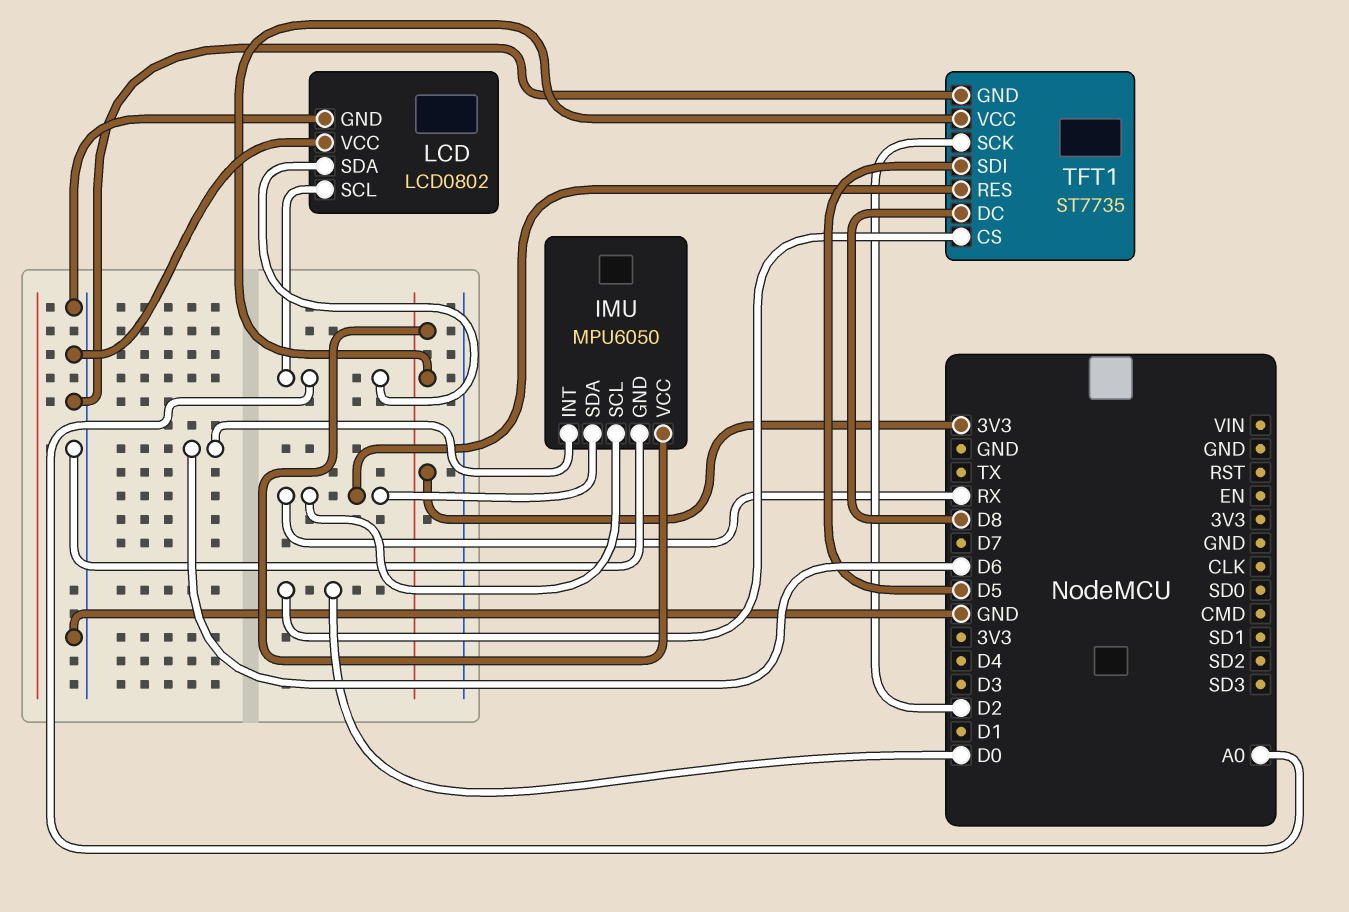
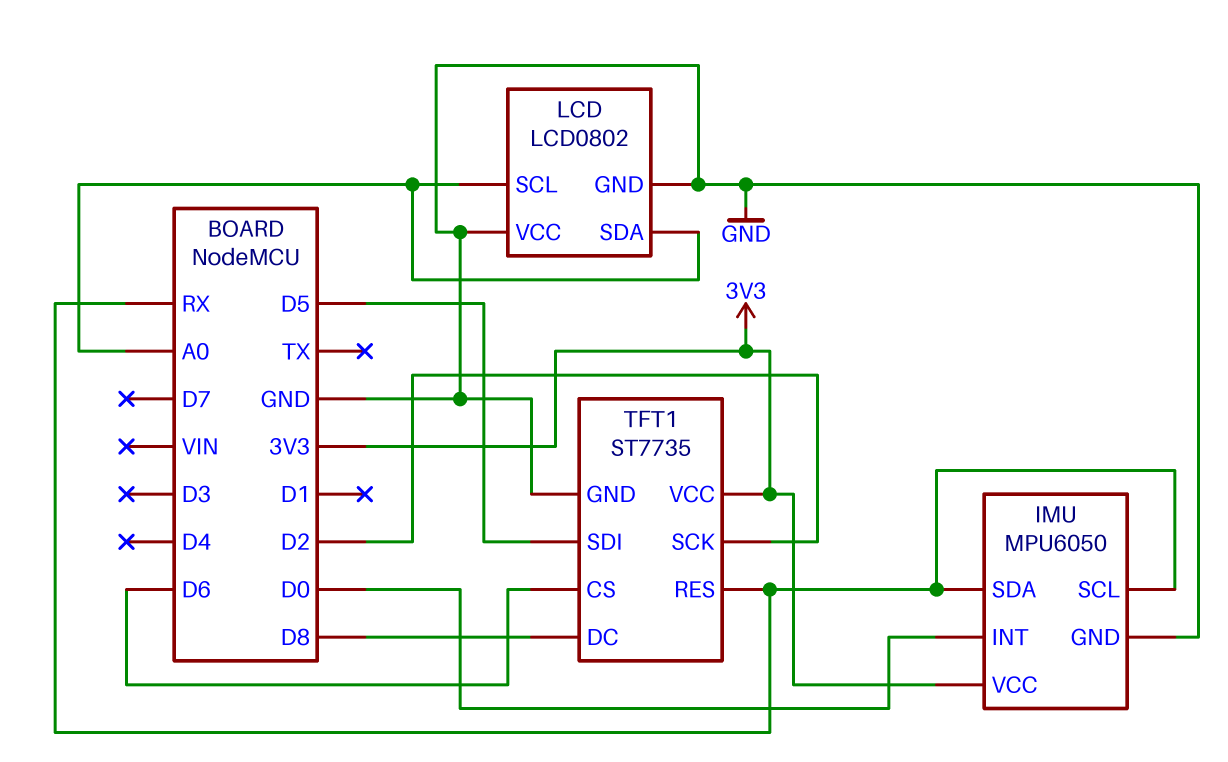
IMU pin INT: D6 -> D0
TFT1 pin CS: D0 -> D6

